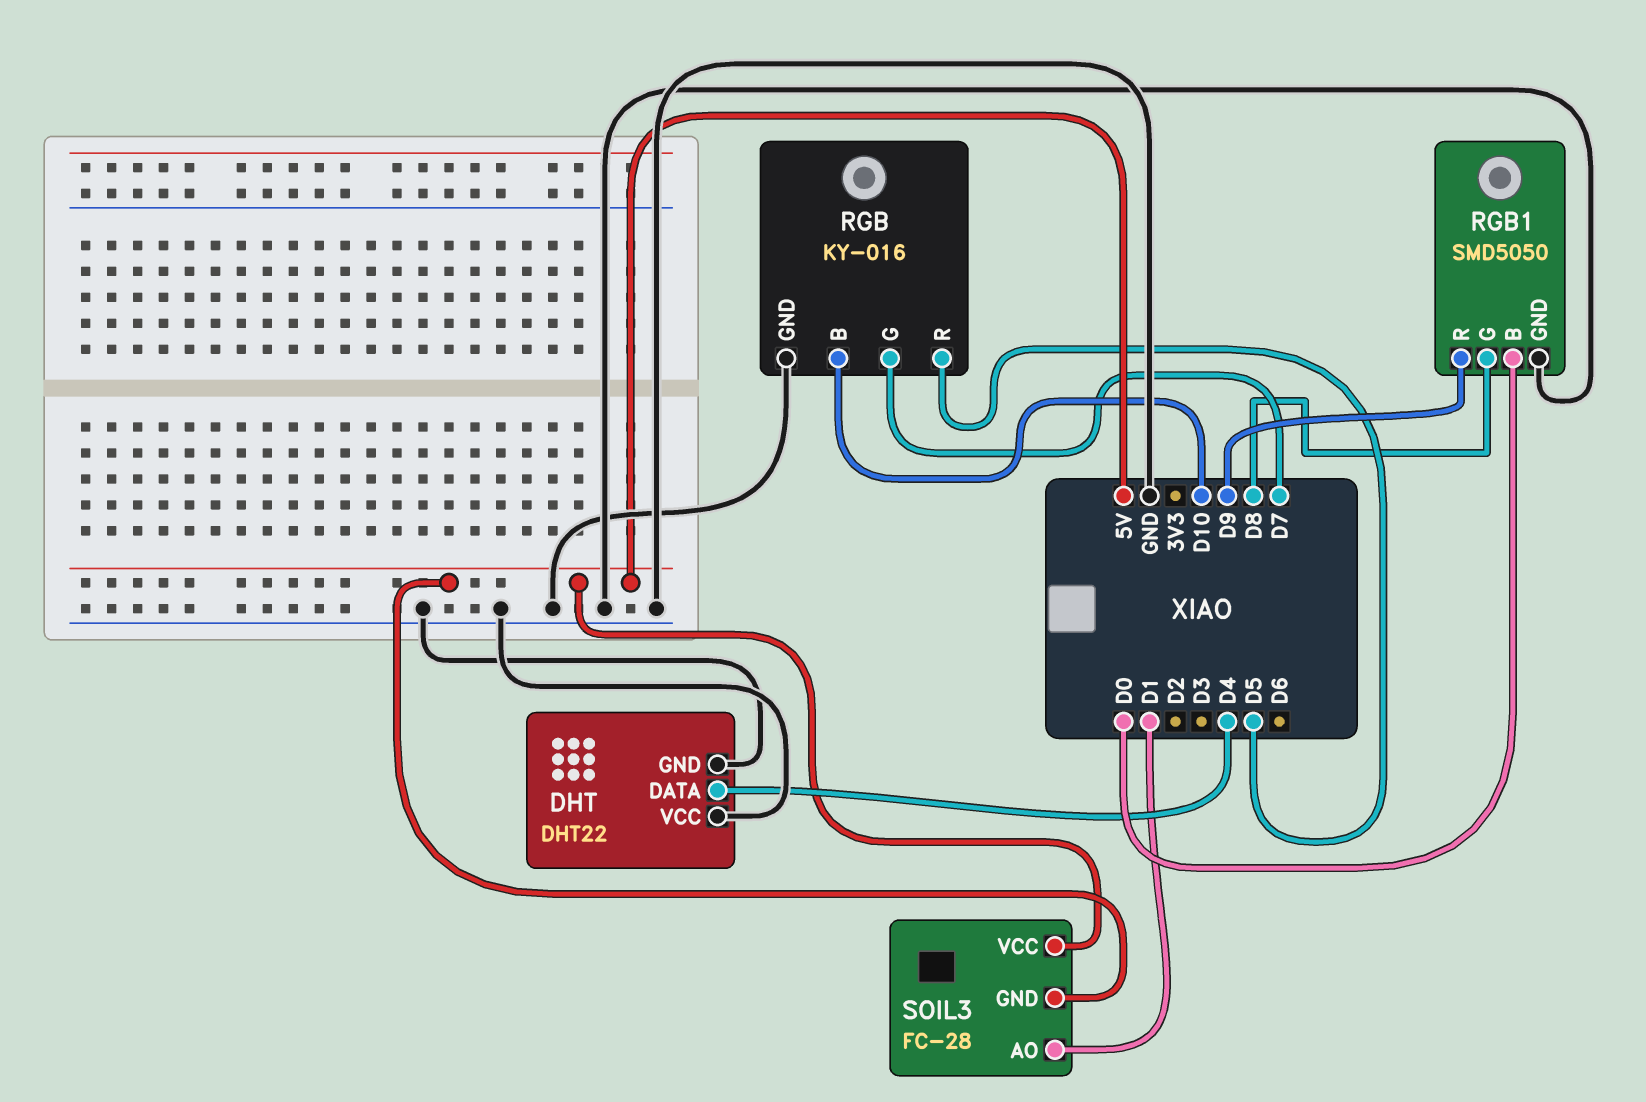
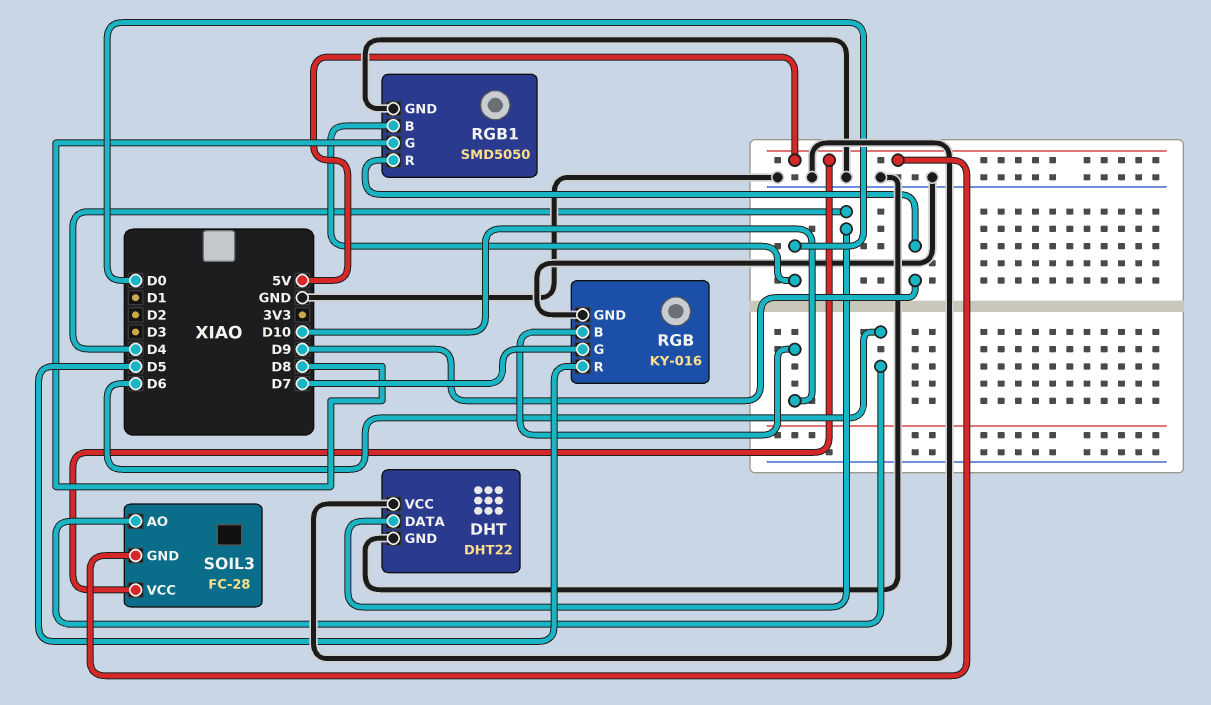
SOIL3 pin AO: D1 -> D6

